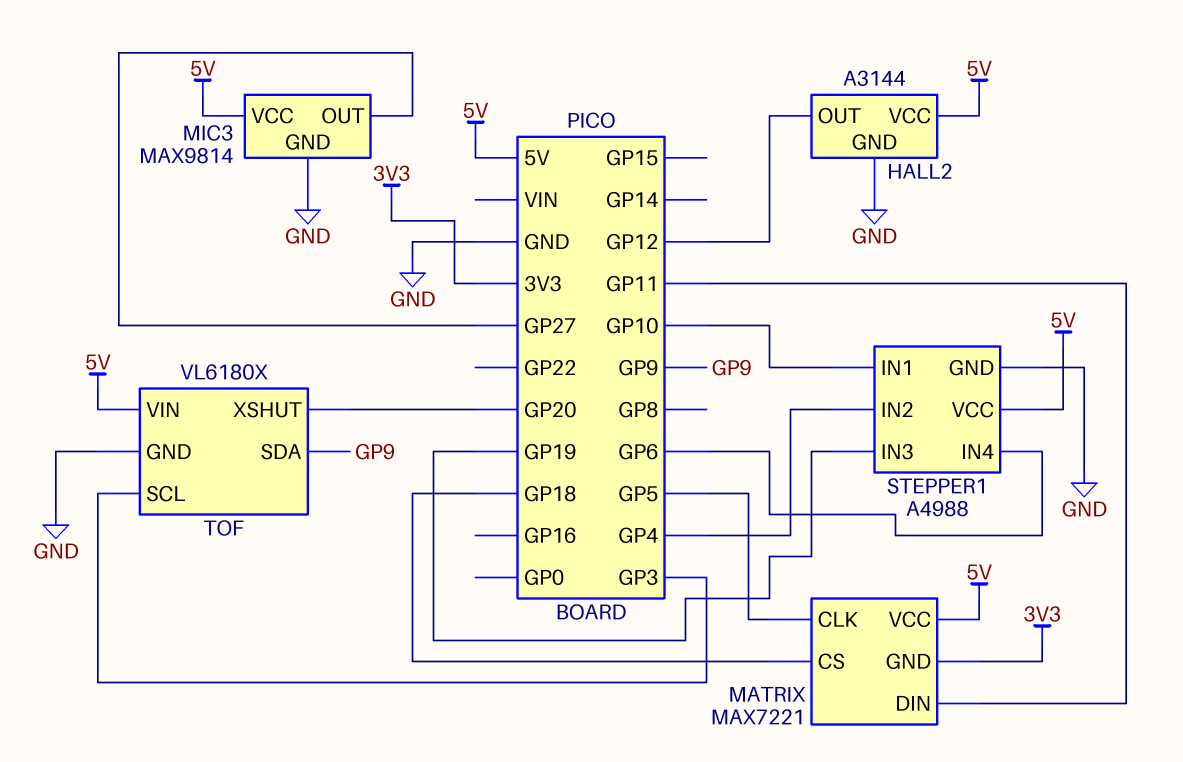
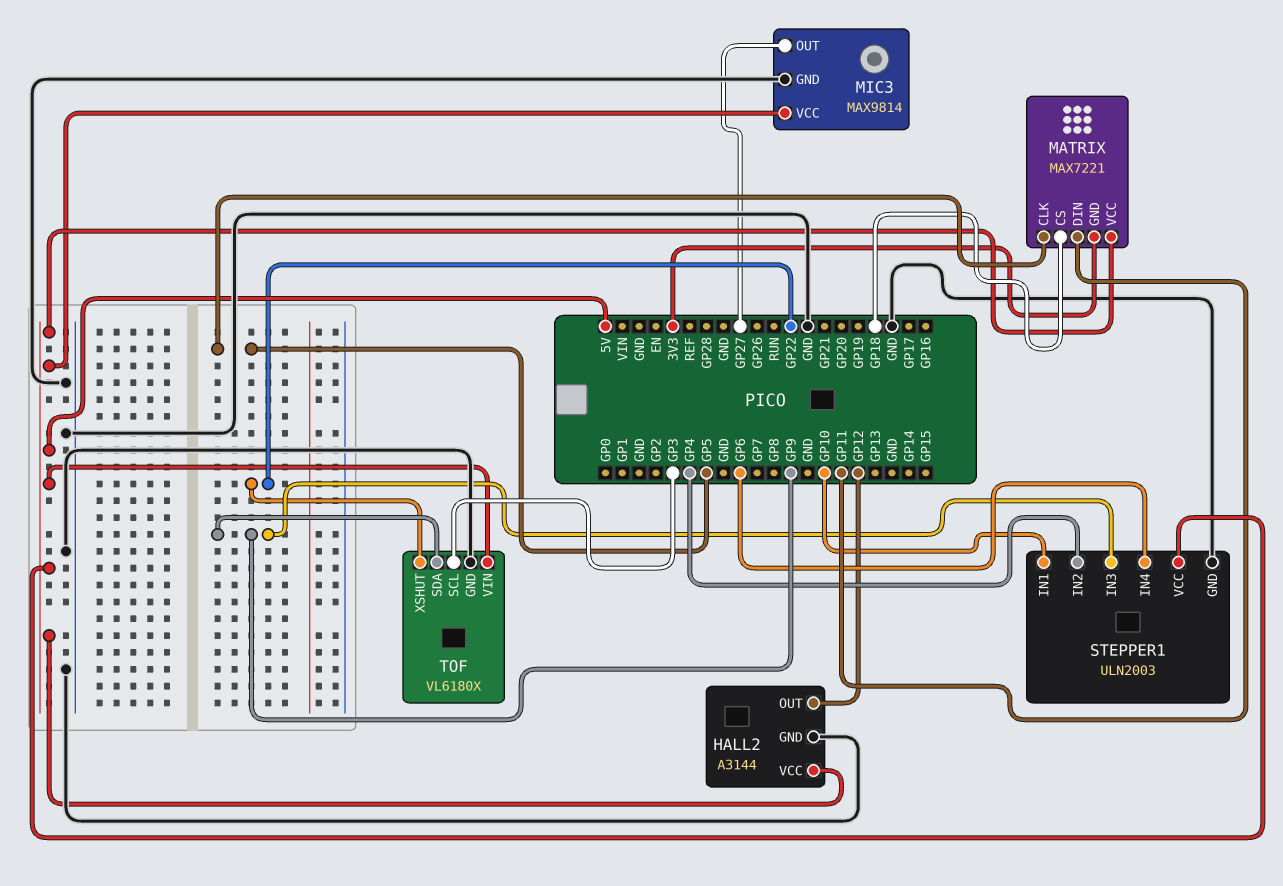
STEPPER1: A4988 -> ULN2003
STEPPER1 pin IN3: GP19 -> GP9
TOF pin XSHUT: GP20 -> GP22

